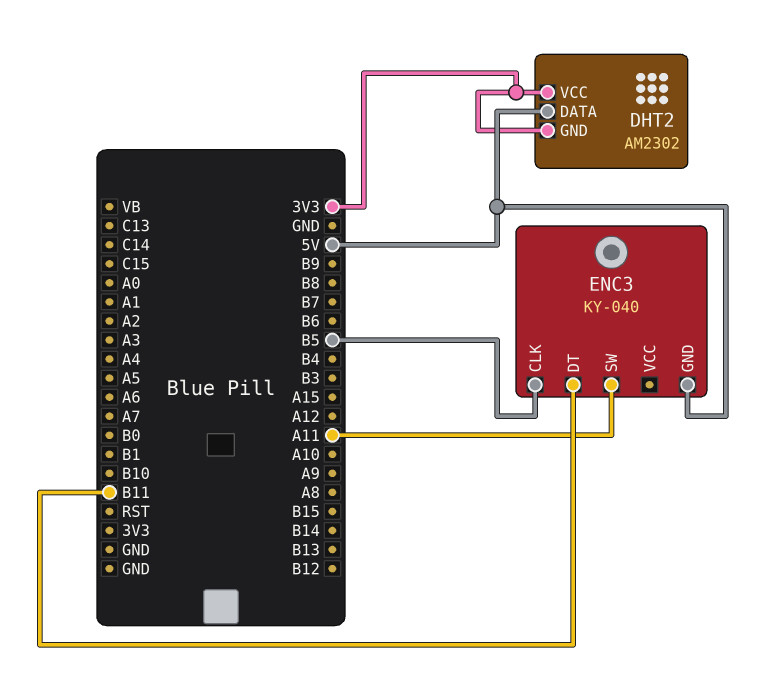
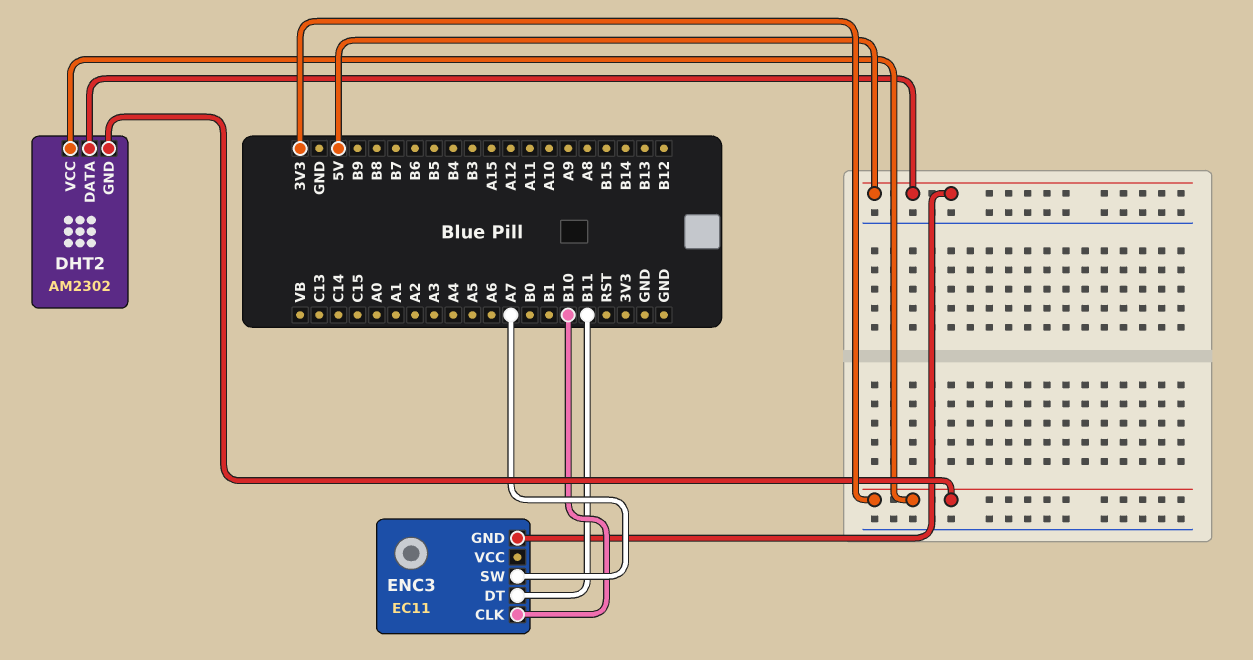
ENC3: KY-040 -> EC11
ENC3 pin CLK: B5 -> B10
ENC3 pin SW: A11 -> A7

